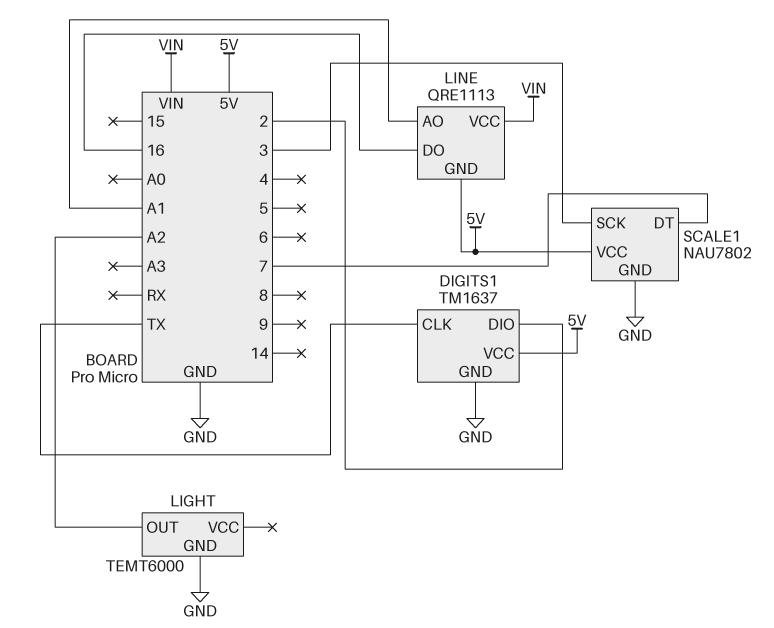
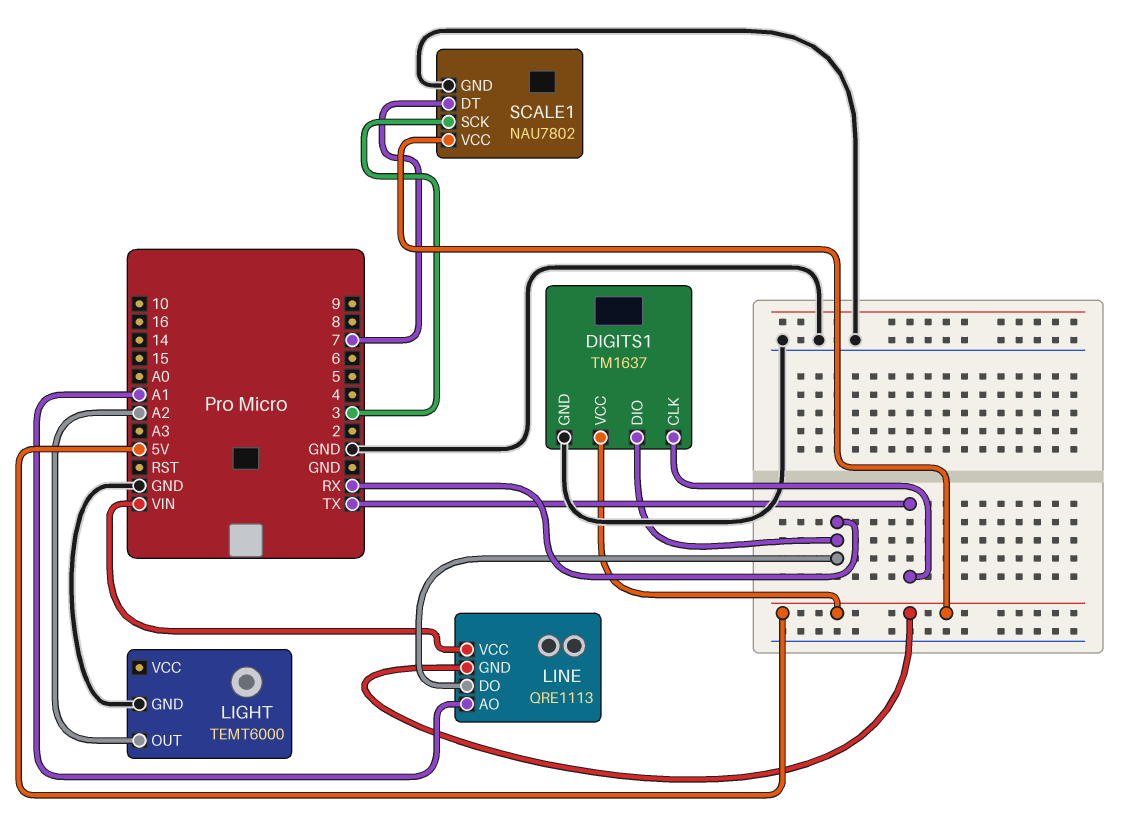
DIGITS1 pin DIO: 2 -> RX
LINE pin DO: 16 -> RX

